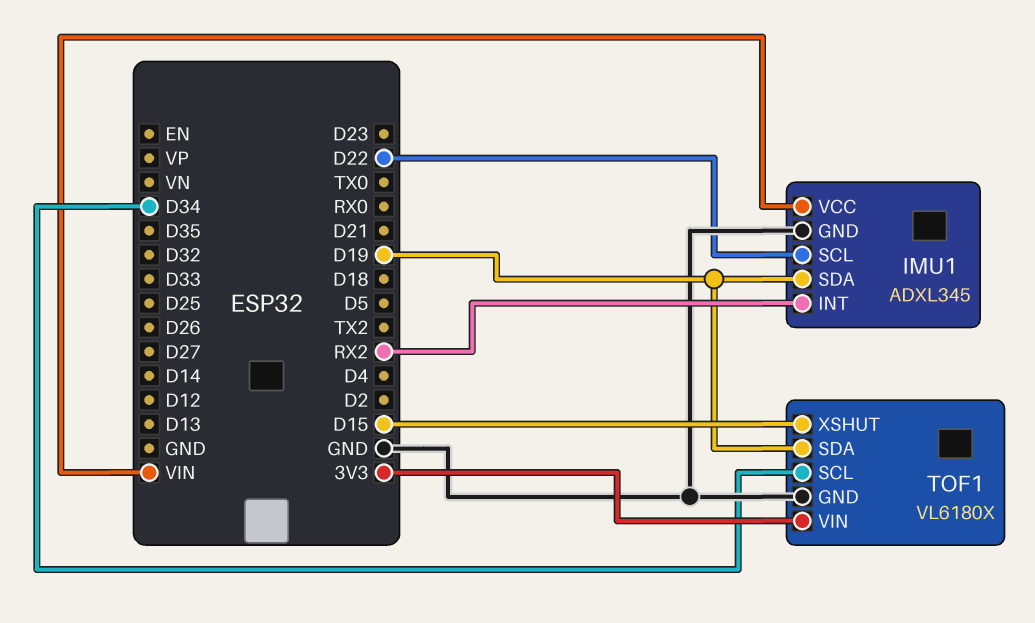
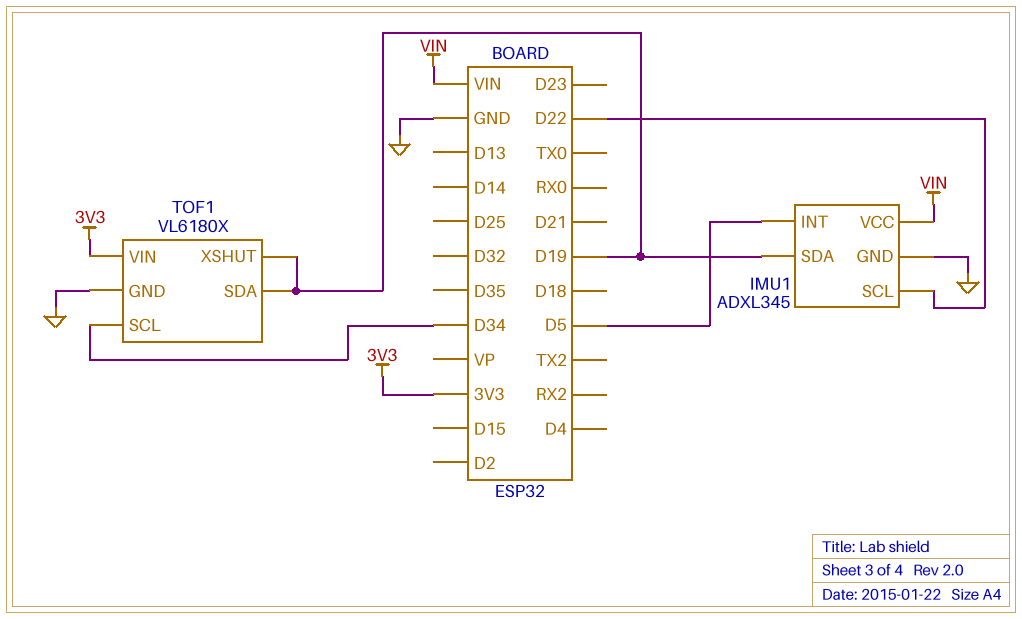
IMU1 pin INT: RX2 -> D5
TOF1 pin XSHUT: D15 -> D19

